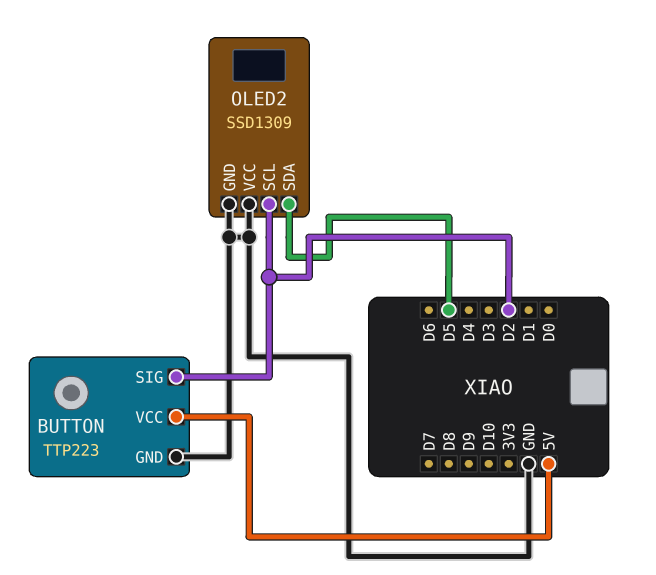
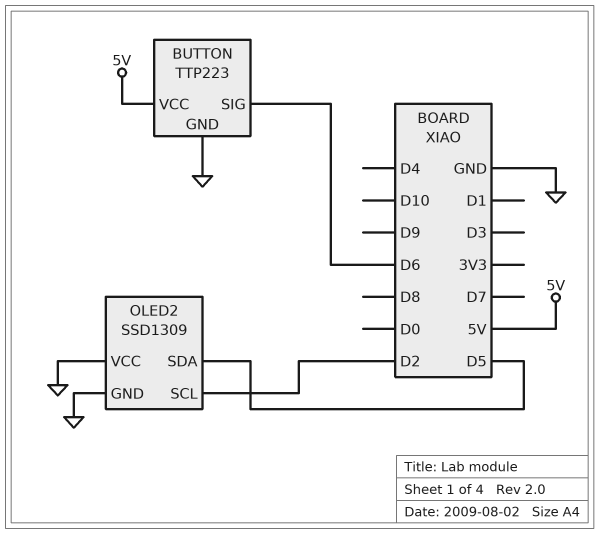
BUTTON pin SIG: D2 -> D6

